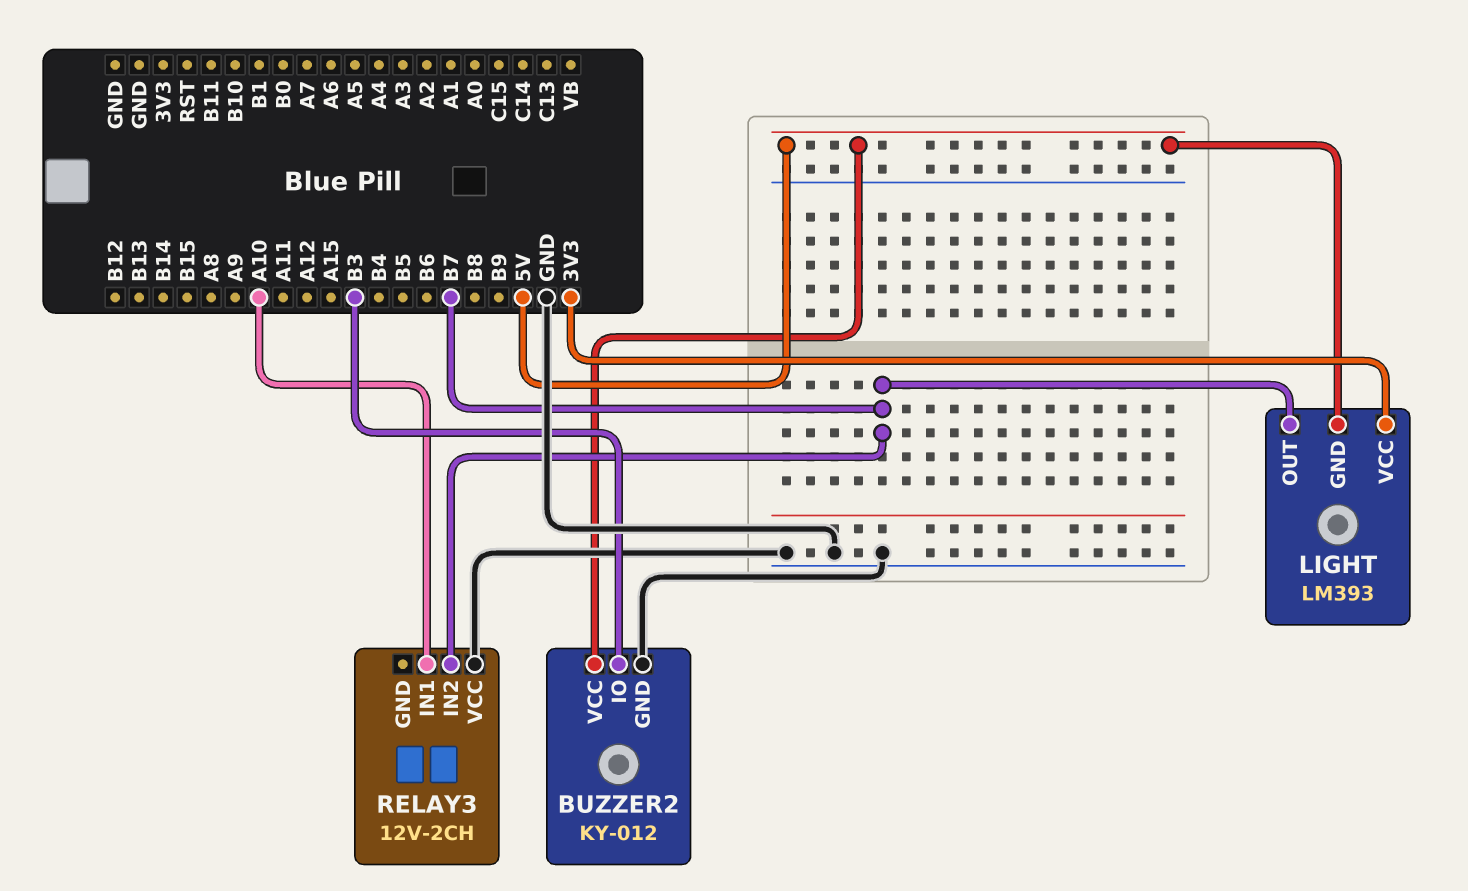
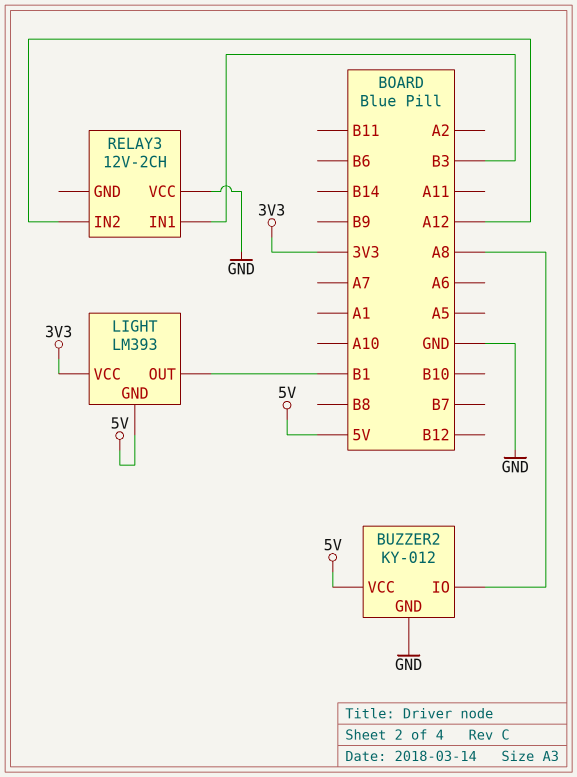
BUZZER2 pin IO: B3 -> A8
LIGHT pin OUT: B7 -> B1
RELAY3 pin IN1: A10 -> B3
RELAY3 pin IN2: B7 -> A12

